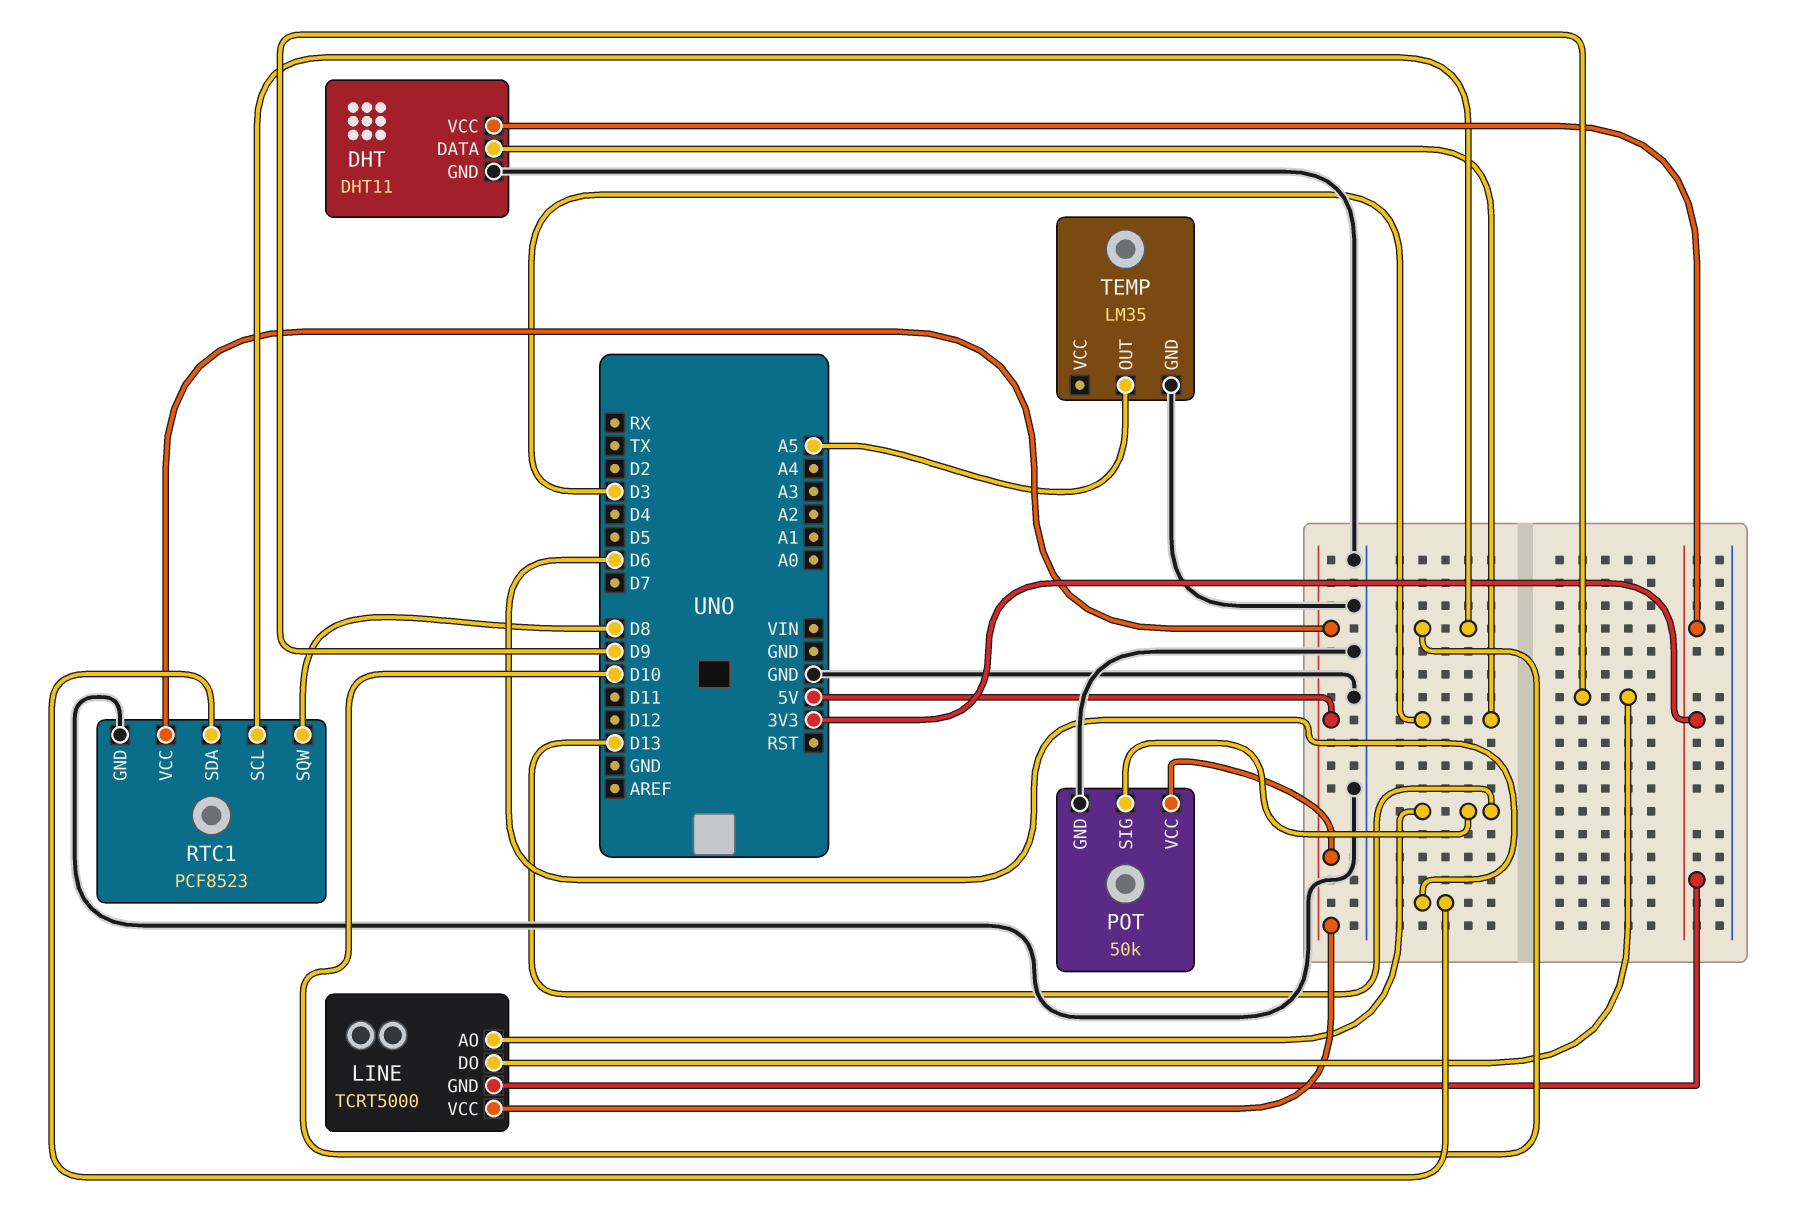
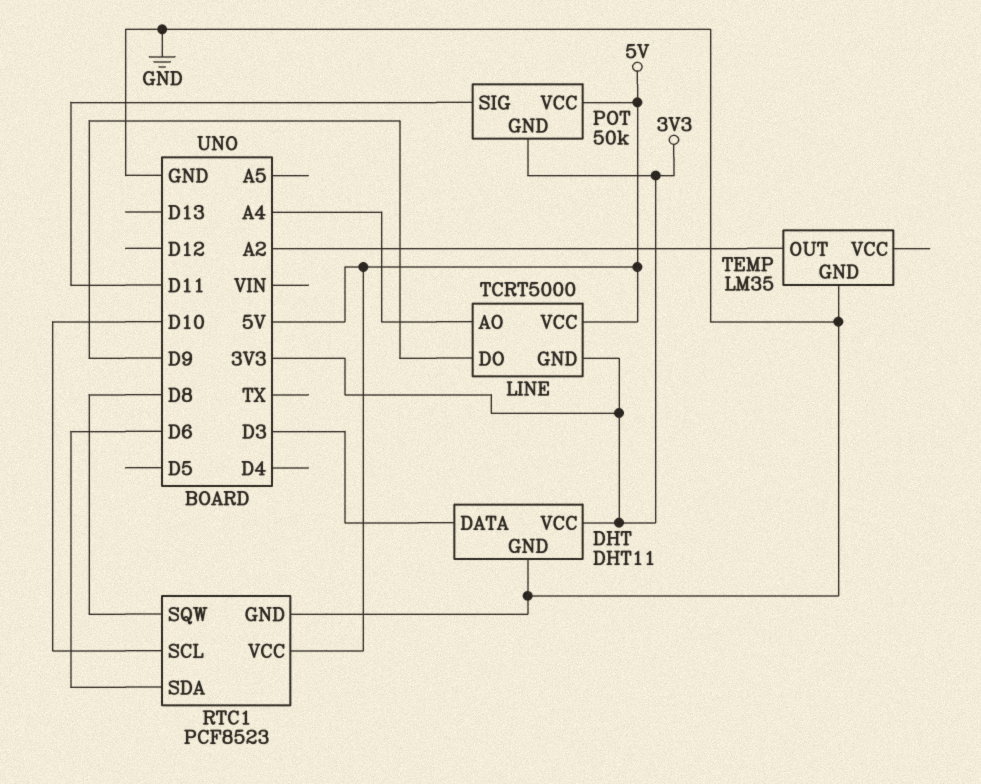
LINE pin AO: D13 -> A4
POT pin GND: GND -> 3V3
POT pin SIG: D13 -> D11
TEMP pin OUT: A5 -> A2

